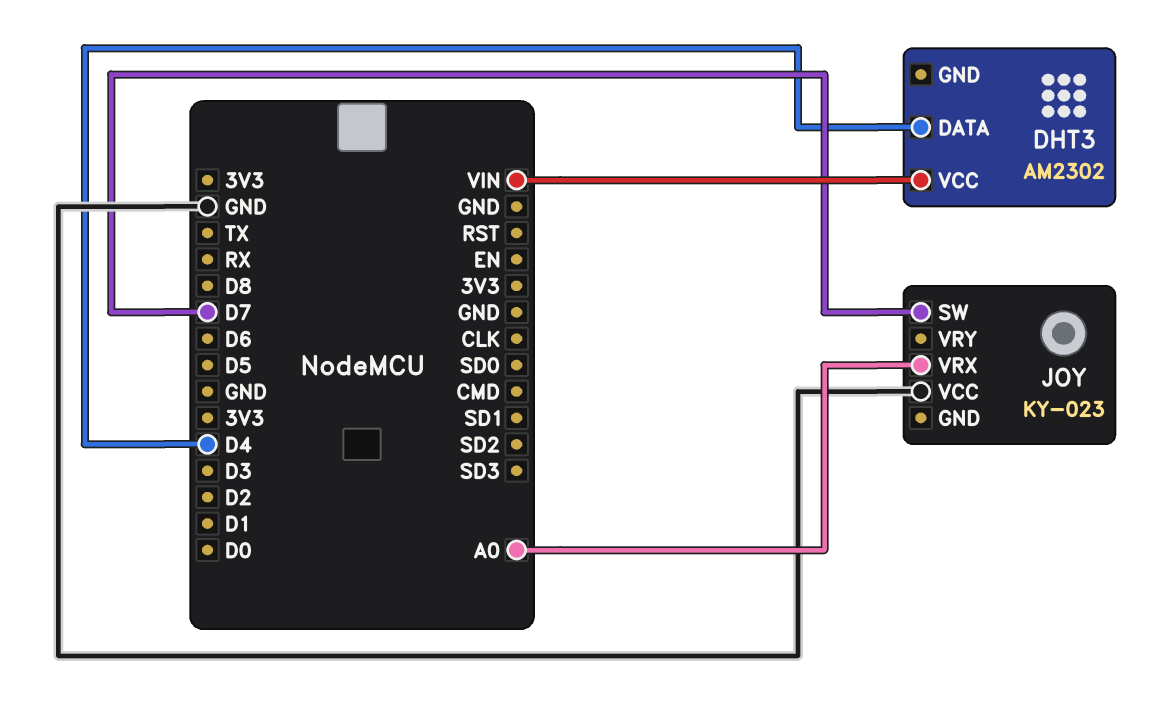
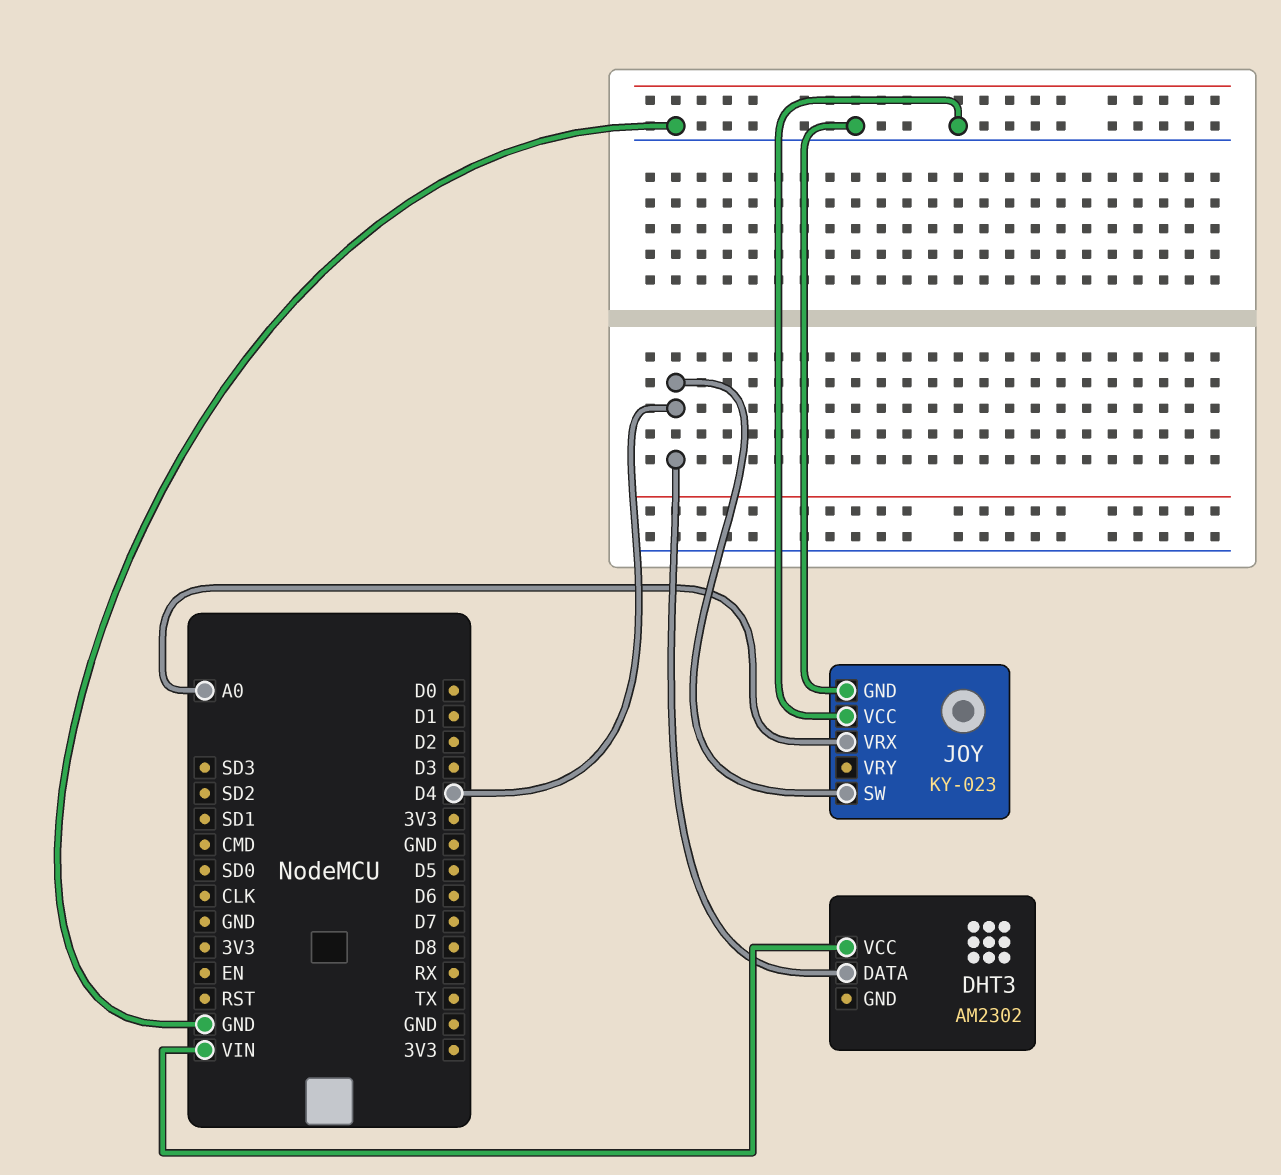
JOY pin GND: none -> GND
JOY pin SW: D7 -> D4

